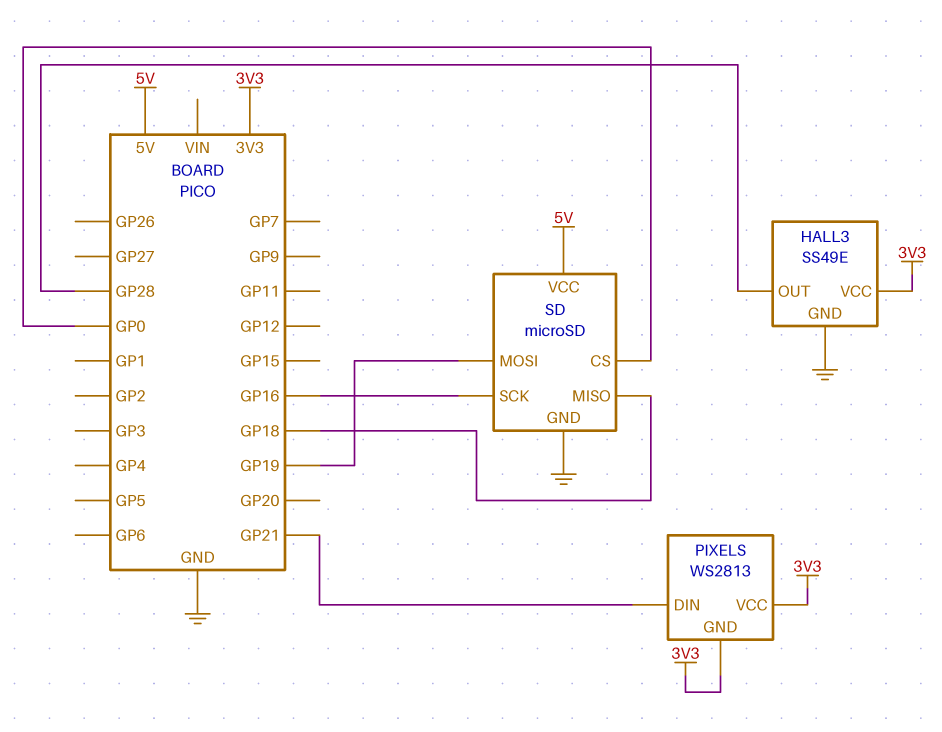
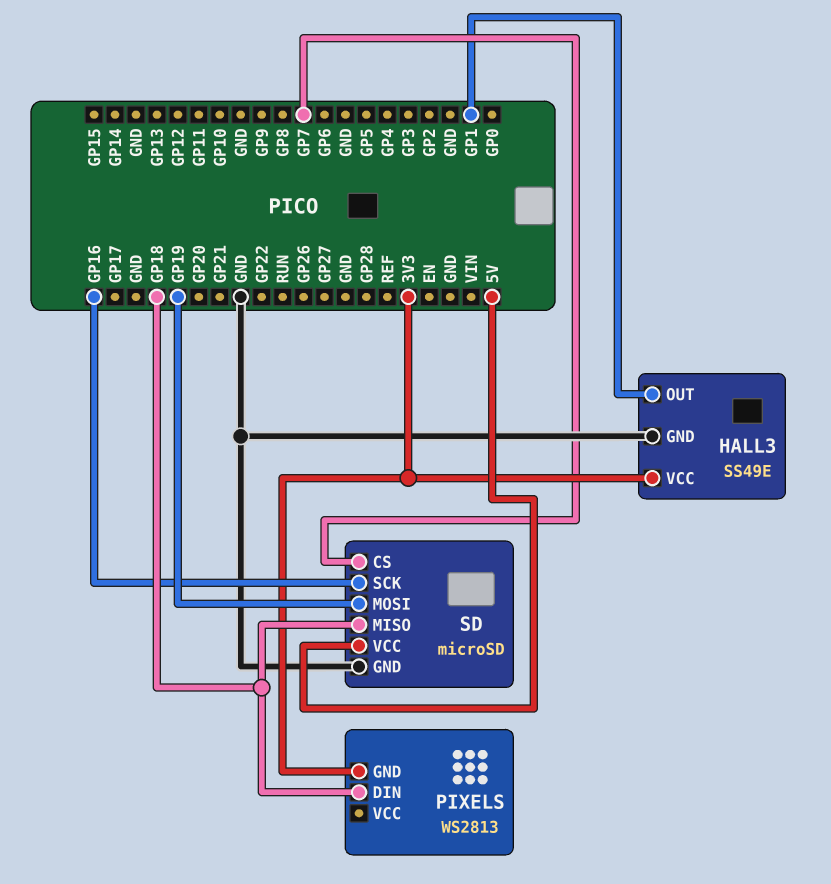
HALL3 pin OUT: GP28 -> GP1
PIXELS pin DIN: GP21 -> GP18
PIXELS pin VCC: 3V3 -> none
SD pin CS: GP0 -> GP7

